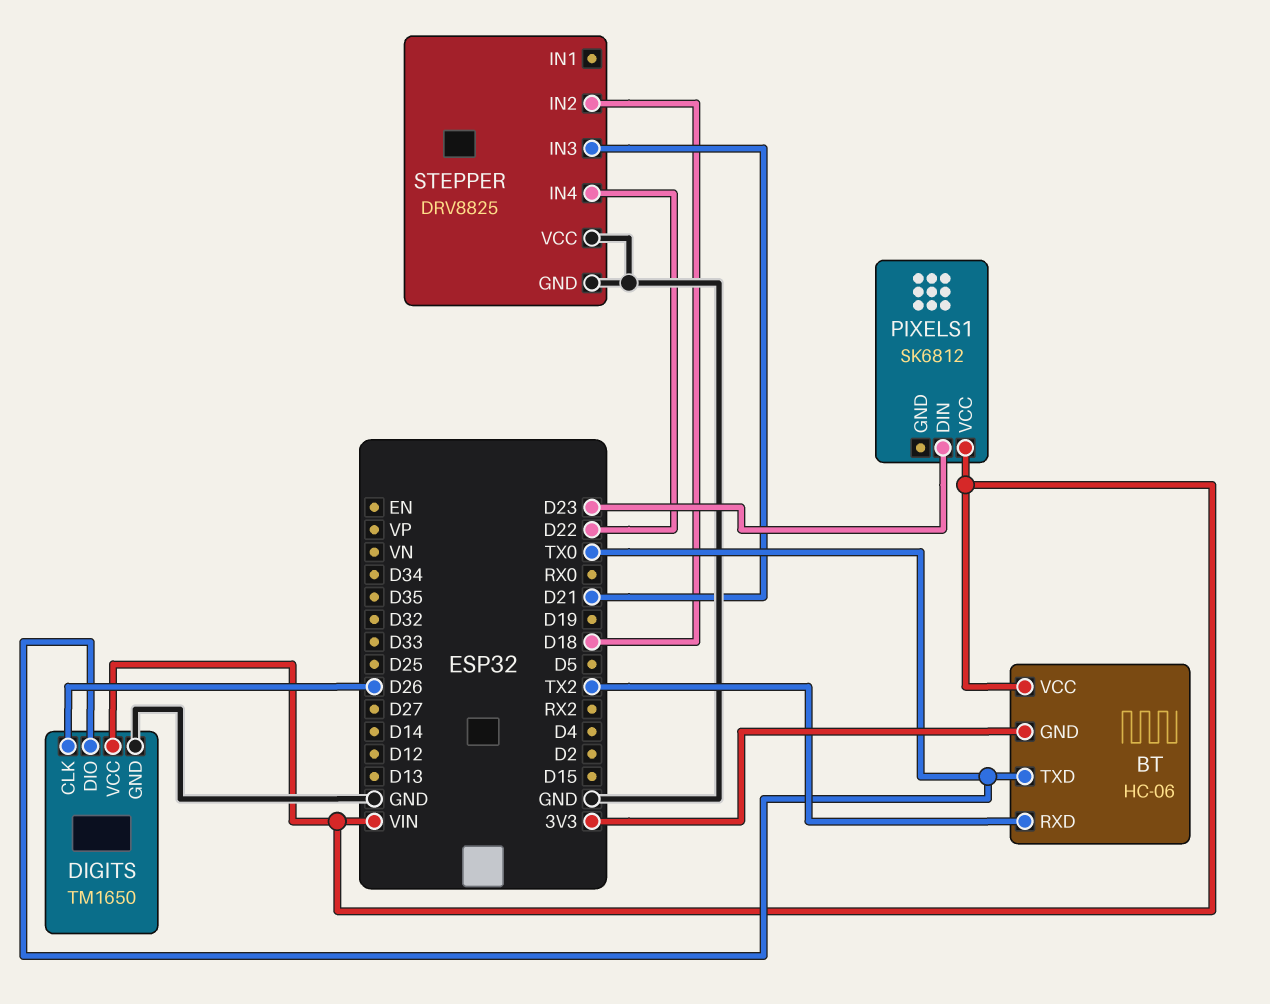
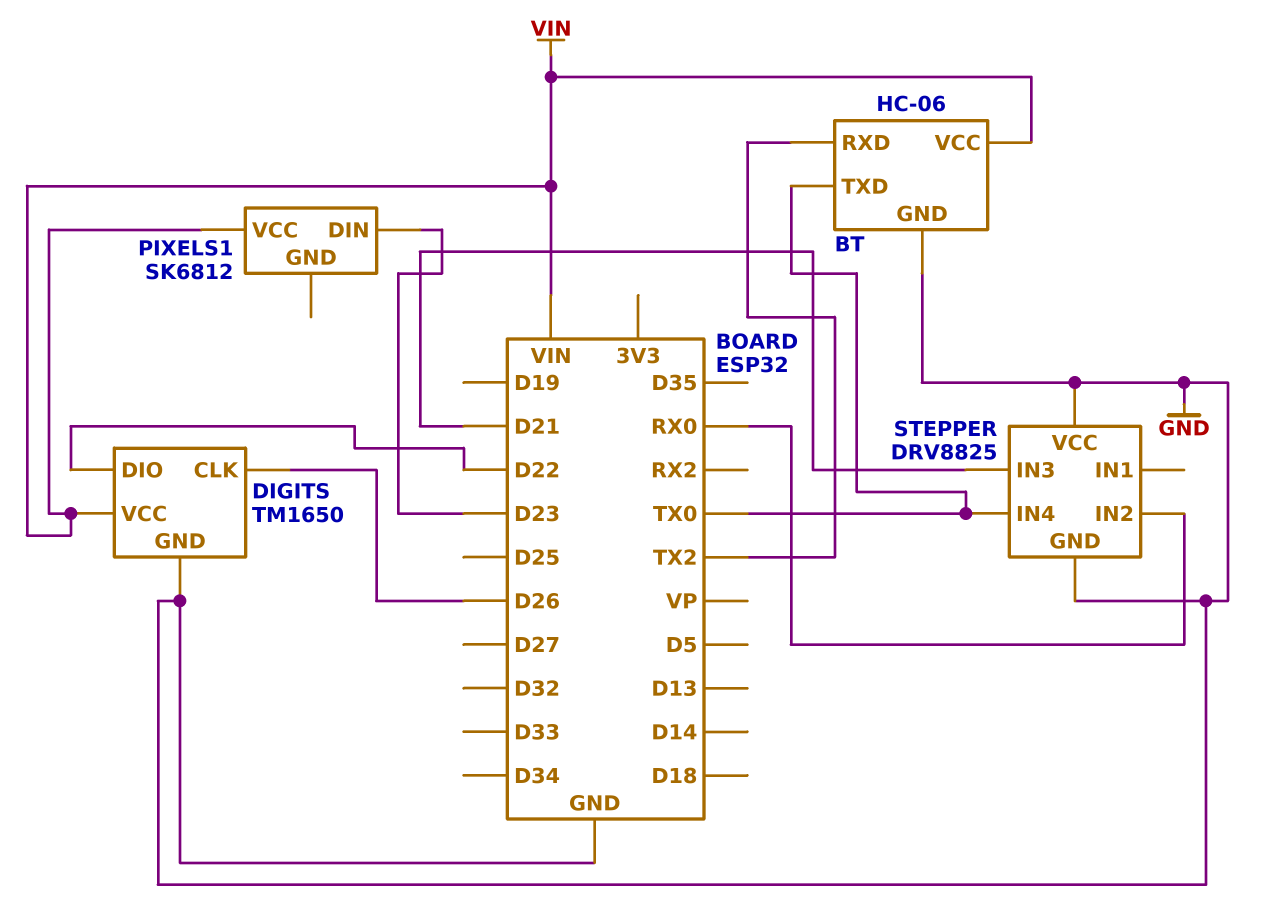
BT pin GND: 3V3 -> GND
DIGITS pin DIO: TX0 -> D22
STEPPER pin IN2: D18 -> RX0
STEPPER pin IN4: D22 -> TX0

